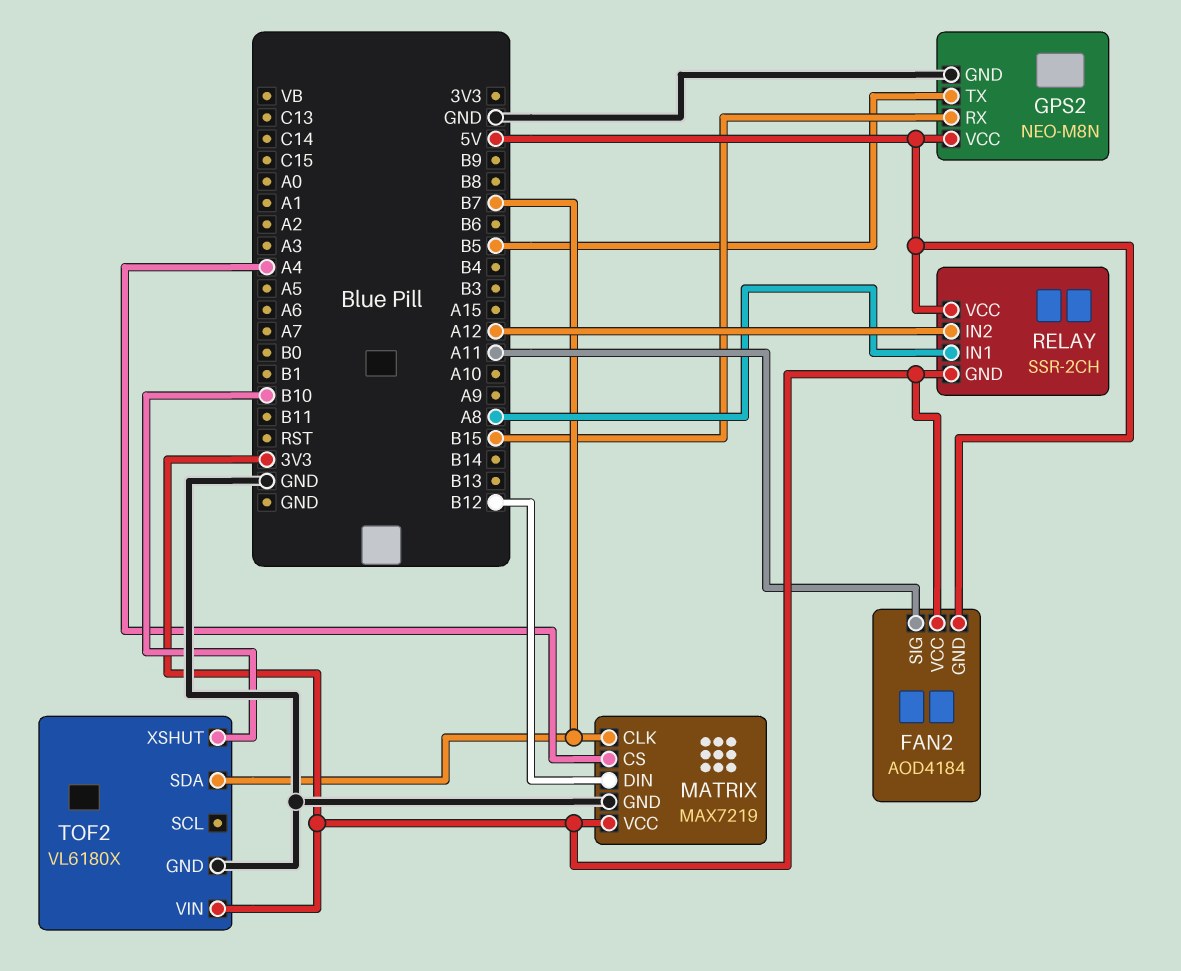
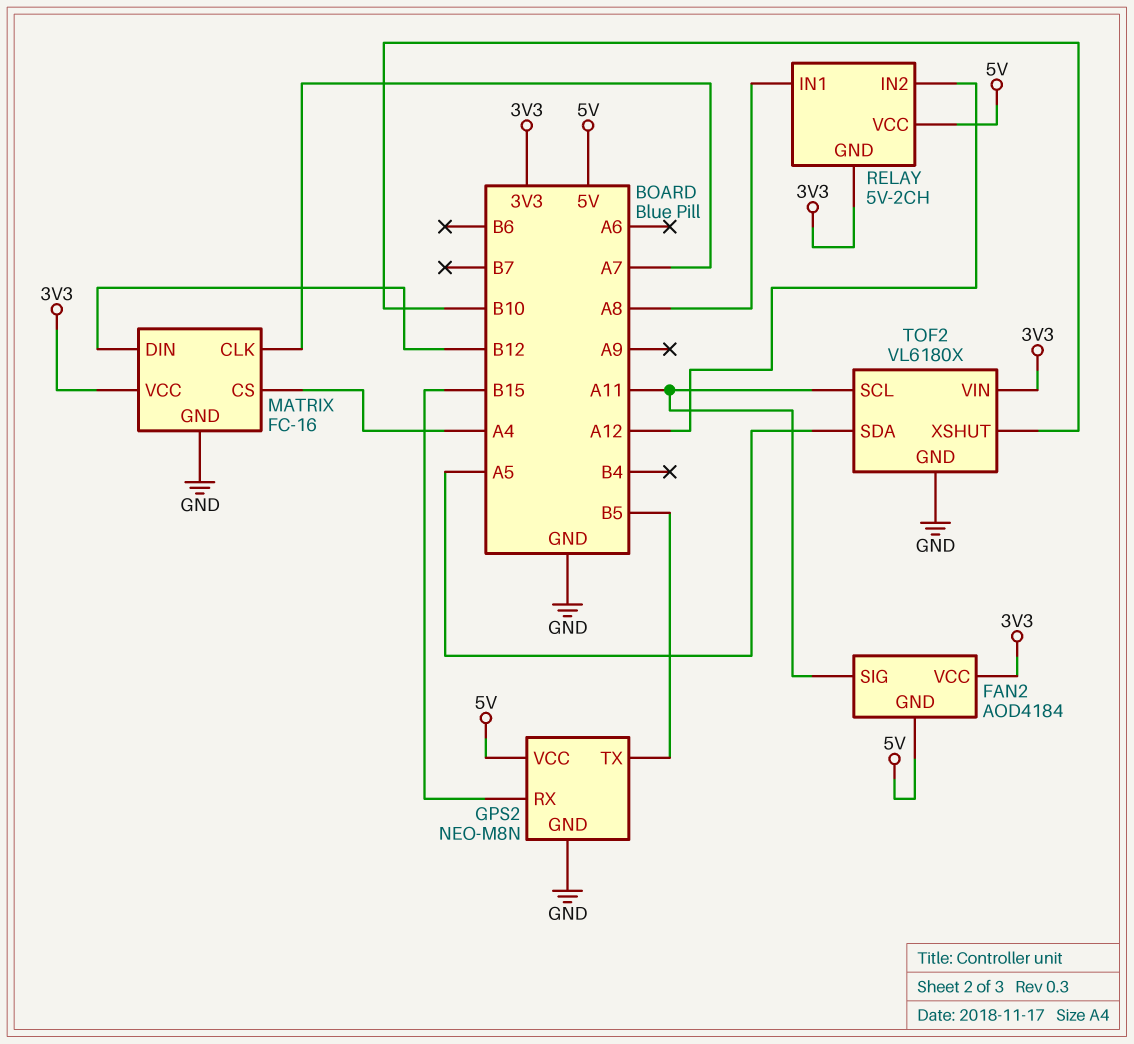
MATRIX: MAX7219 -> FC-16
MATRIX pin CLK: B7 -> A7
RELAY: SSR-2CH -> 5V-2CH
TOF2 pin SCL: none -> A11
TOF2 pin SDA: B7 -> A5

